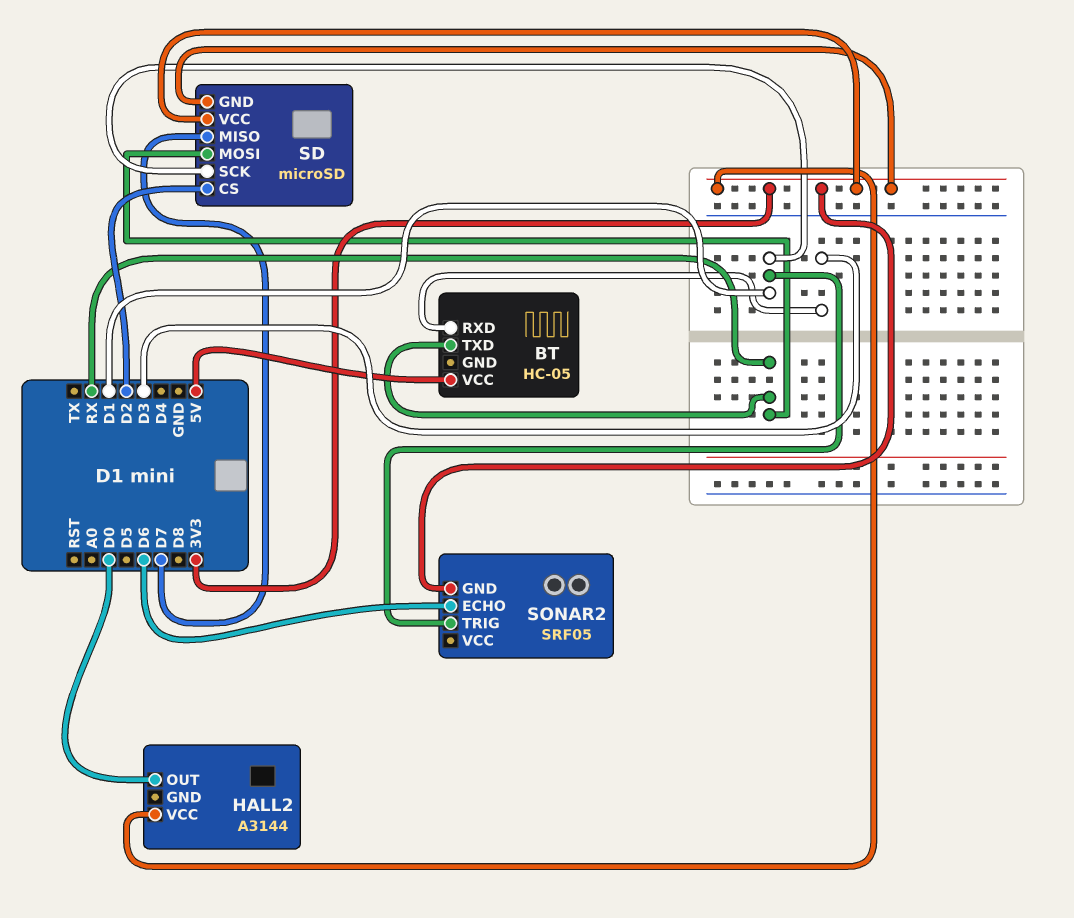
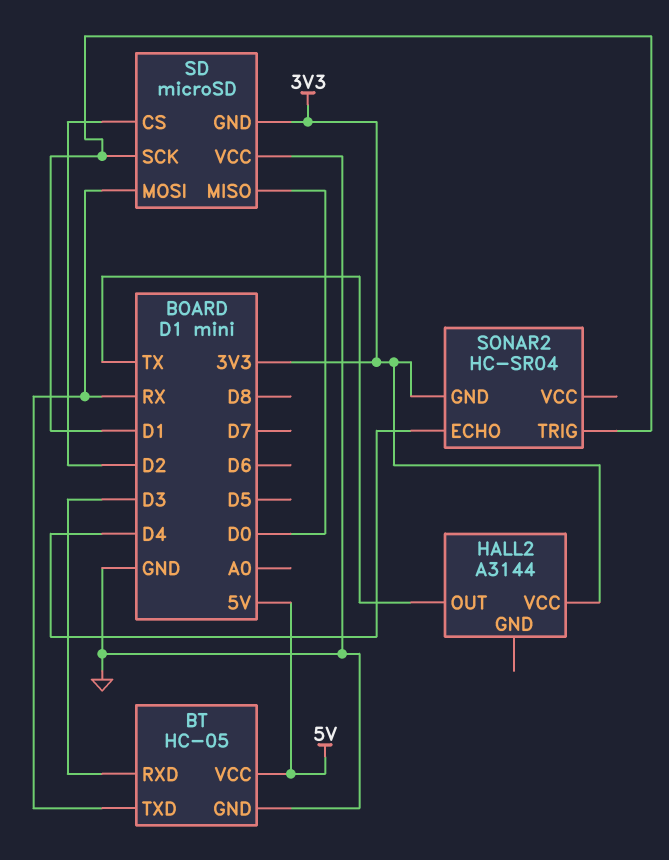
BT pin GND: none -> GND
HALL2 pin OUT: D0 -> TX
SD pin MISO: D7 -> D0
SD pin VCC: 3V3 -> GND
SONAR2: SRF05 -> HC-SR04
SONAR2 pin ECHO: D6 -> D4

